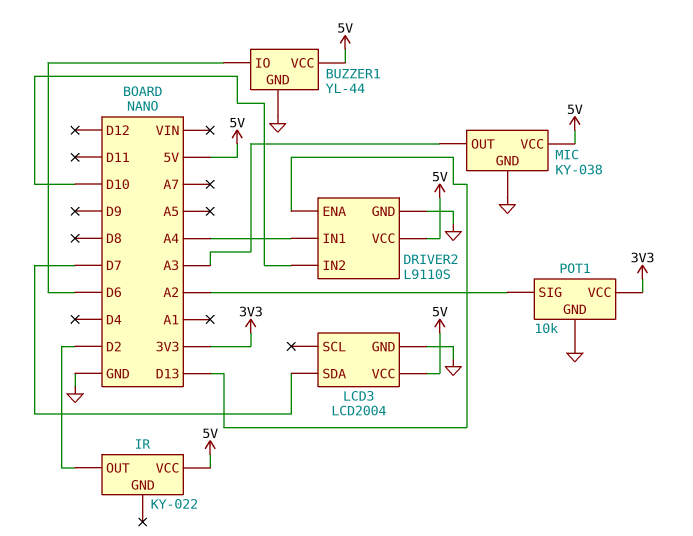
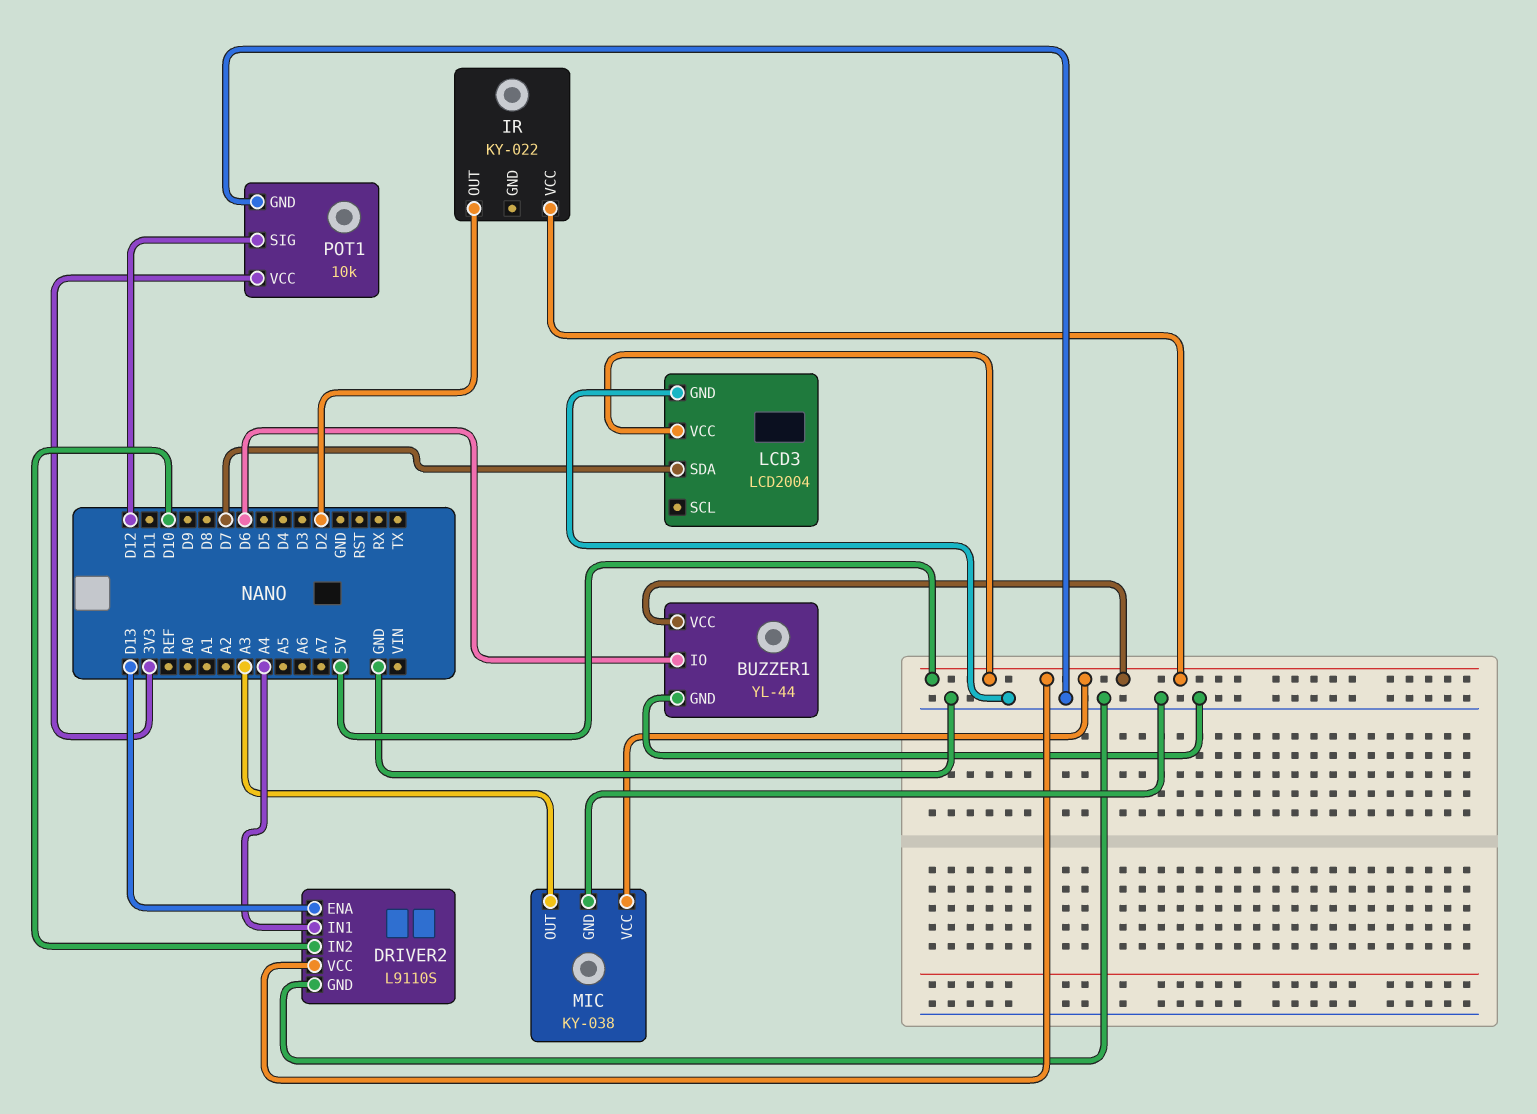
POT1 pin SIG: A2 -> D12

